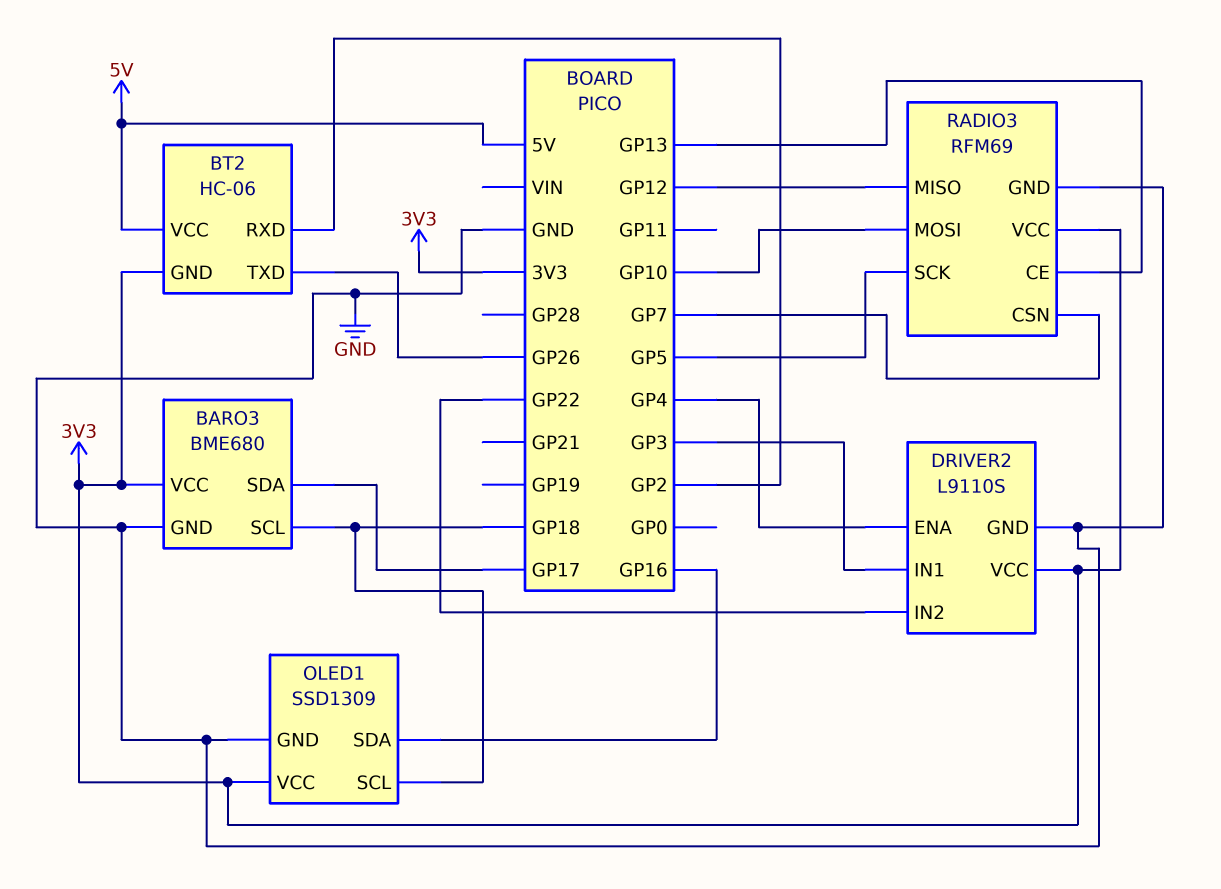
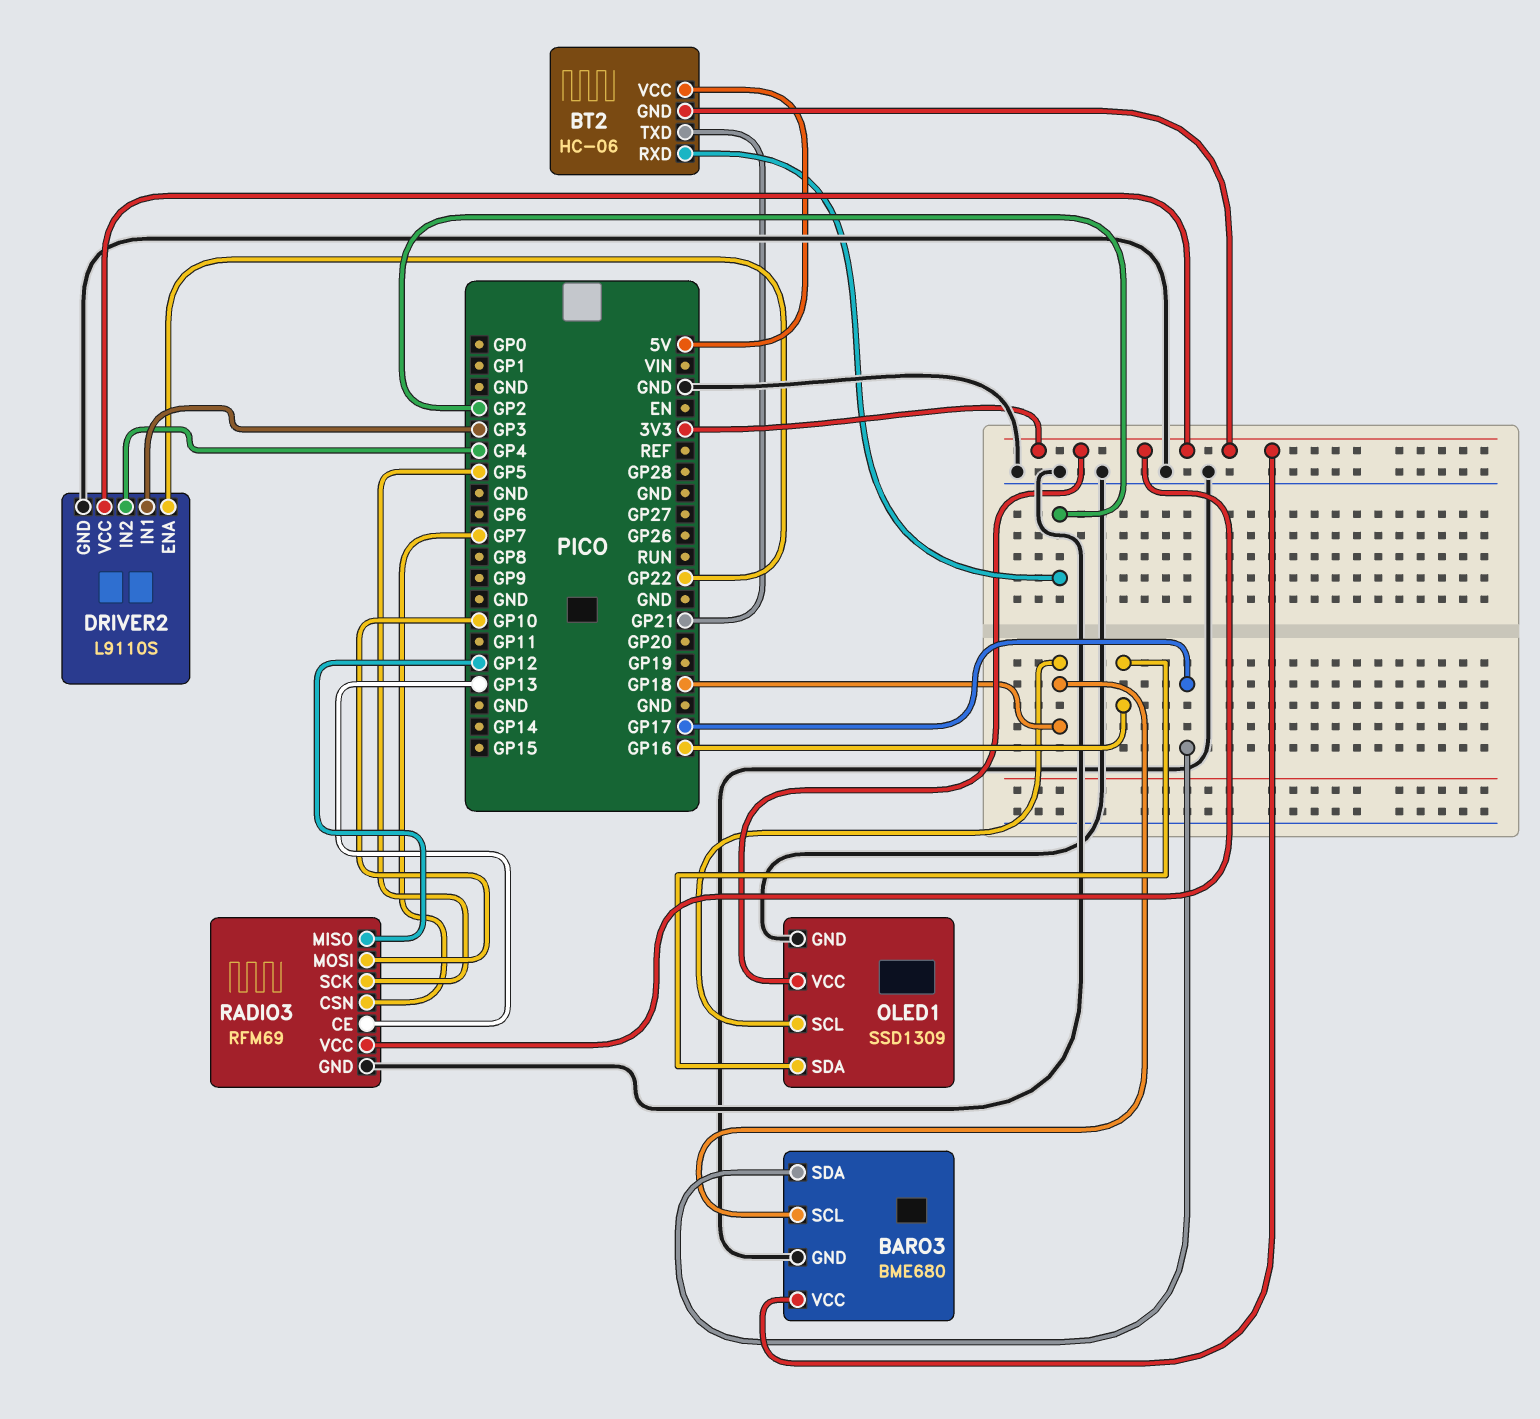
BT2 pin TXD: GP26 -> GP21
DRIVER2 pin ENA: GP4 -> GP22
DRIVER2 pin IN2: GP22 -> GP4

